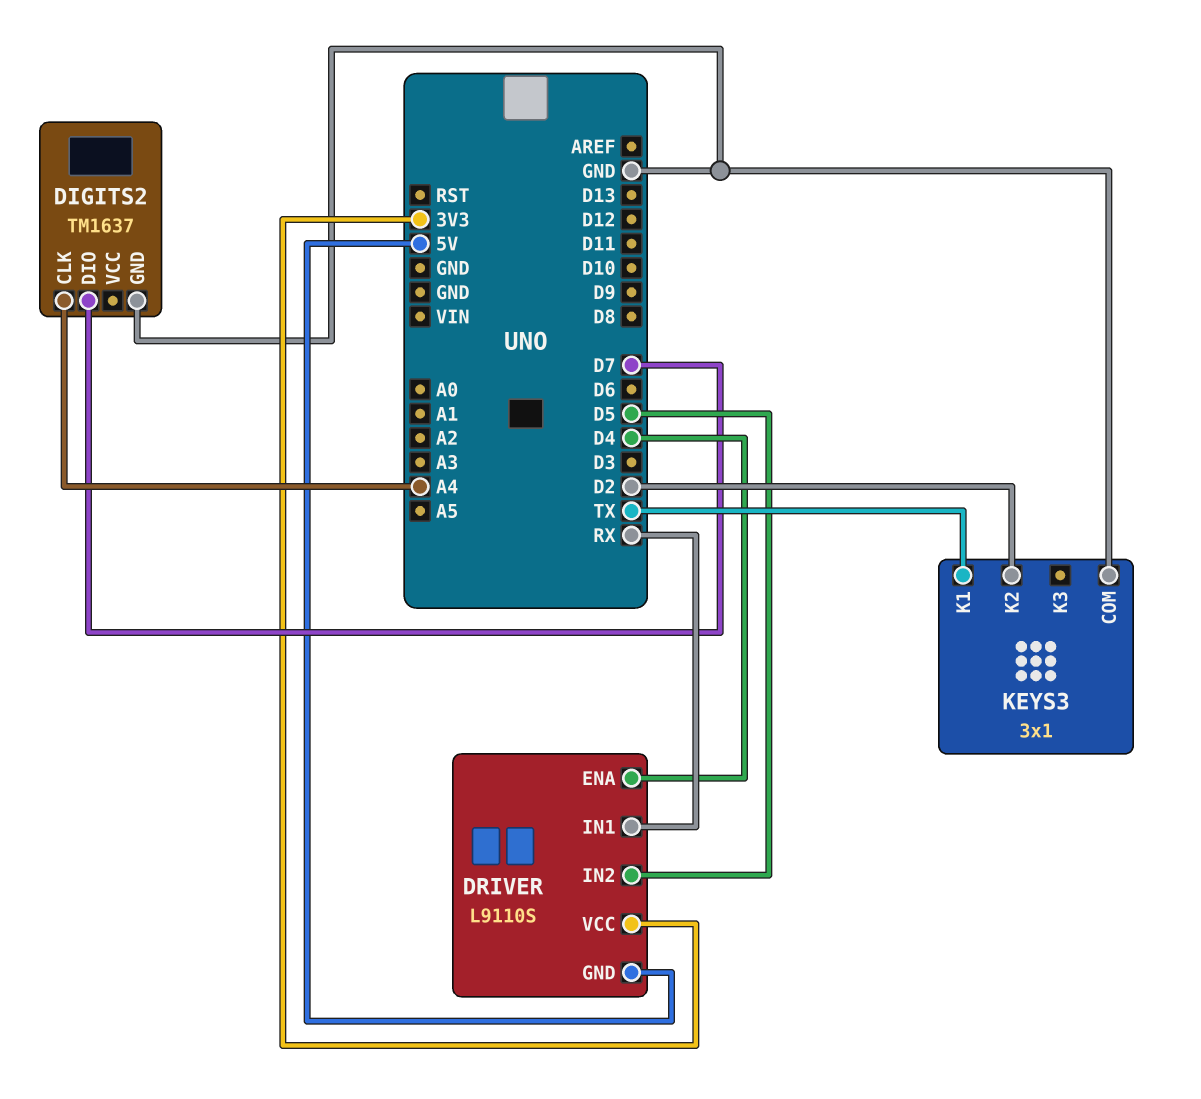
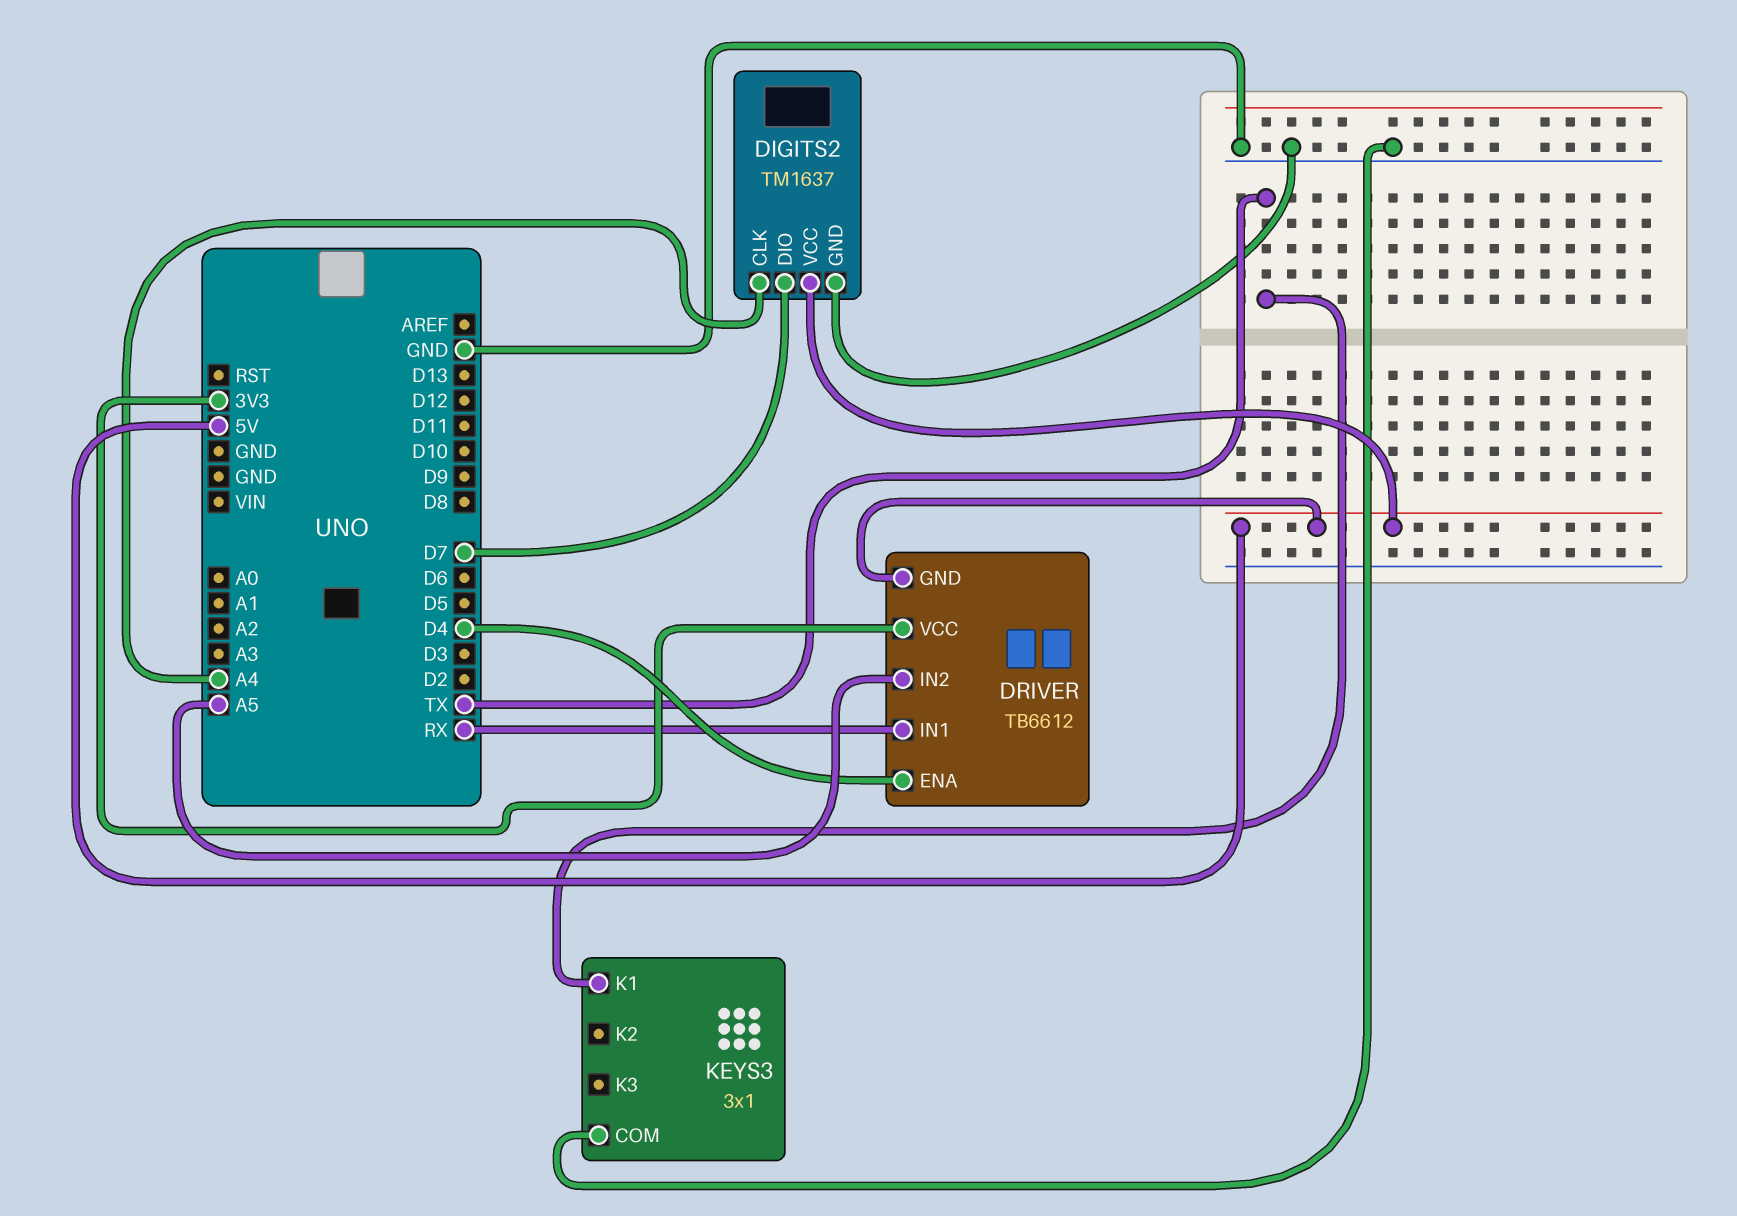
DIGITS2 pin VCC: none -> 5V
DRIVER: L9110S -> TB6612
DRIVER pin IN2: D5 -> A5
KEYS3 pin K2: D2 -> none

